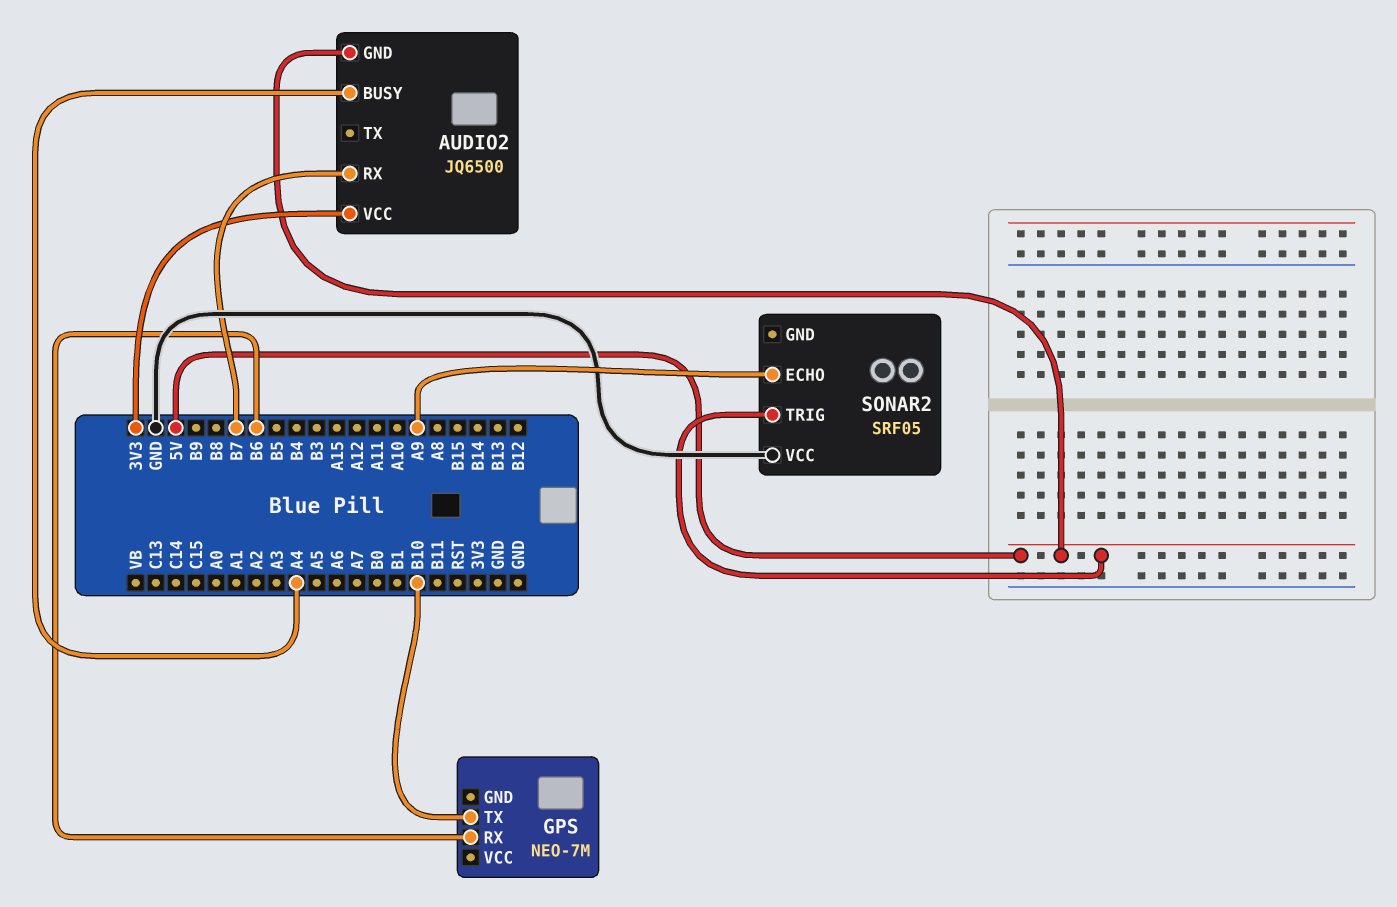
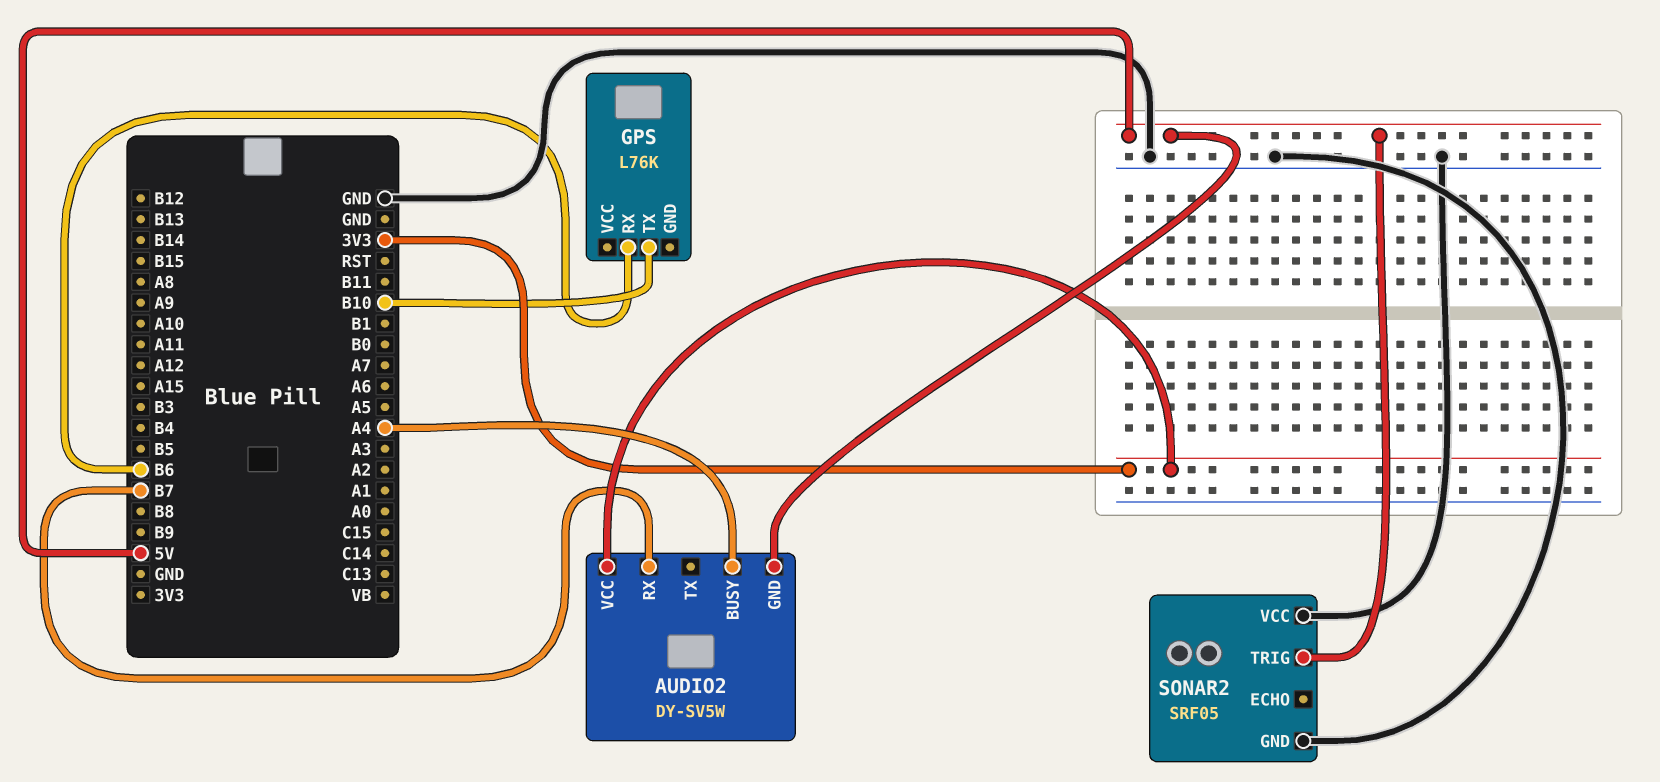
AUDIO2: JQ6500 -> DY-SV5W
GPS: NEO-7M -> L76K
SONAR2 pin ECHO: A9 -> none
SONAR2 pin GND: none -> GND

